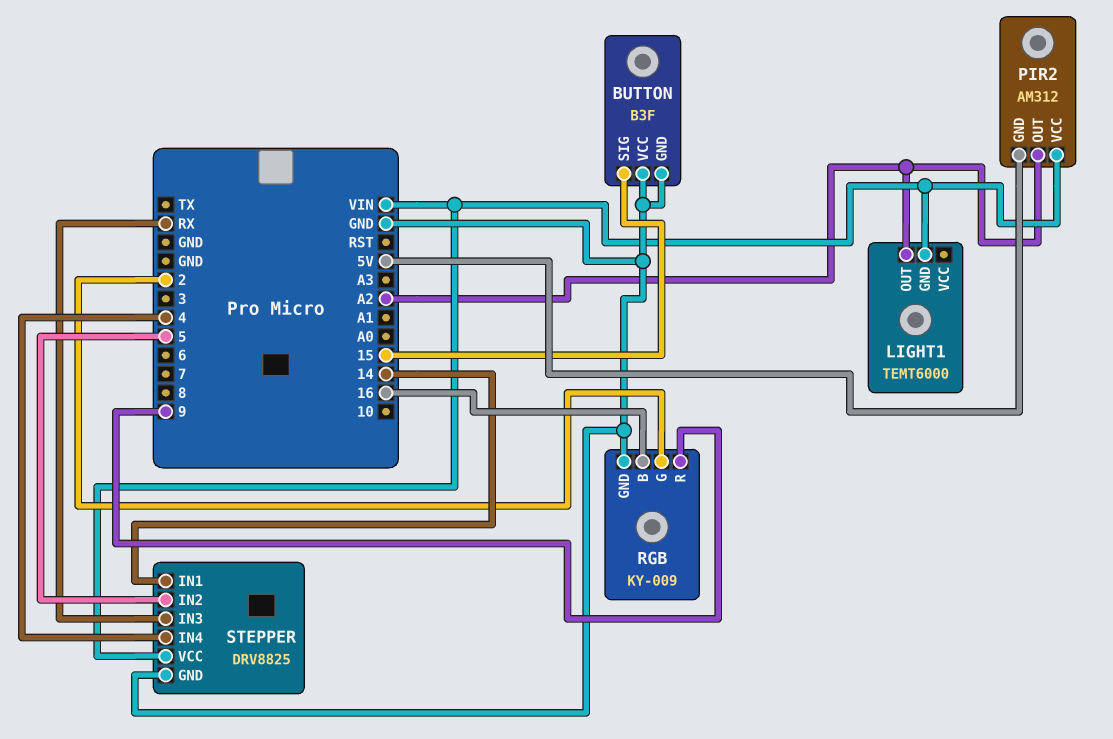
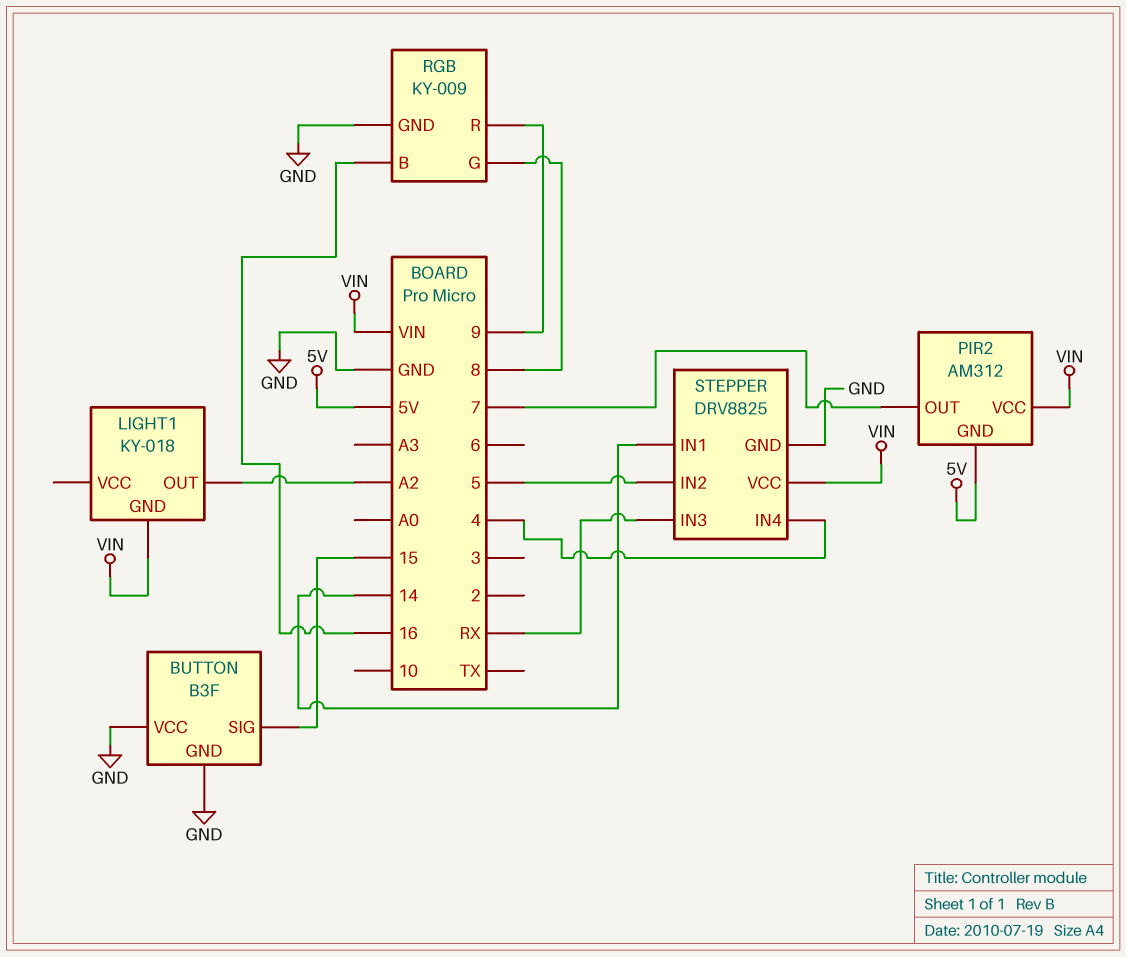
LIGHT1: TEMT6000 -> KY-018
PIR2 pin OUT: A2 -> 7
RGB pin G: 2 -> 8

